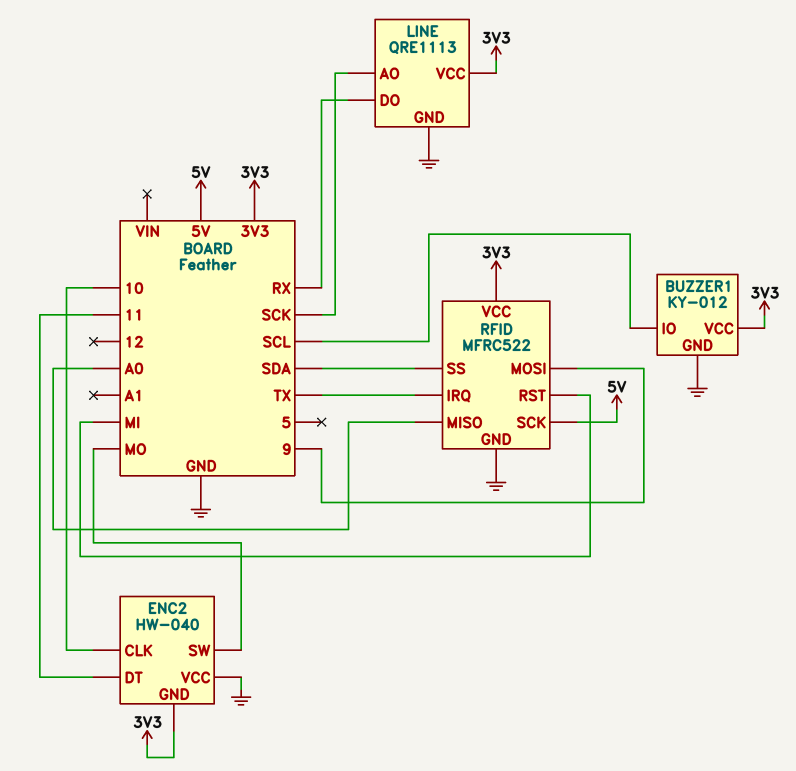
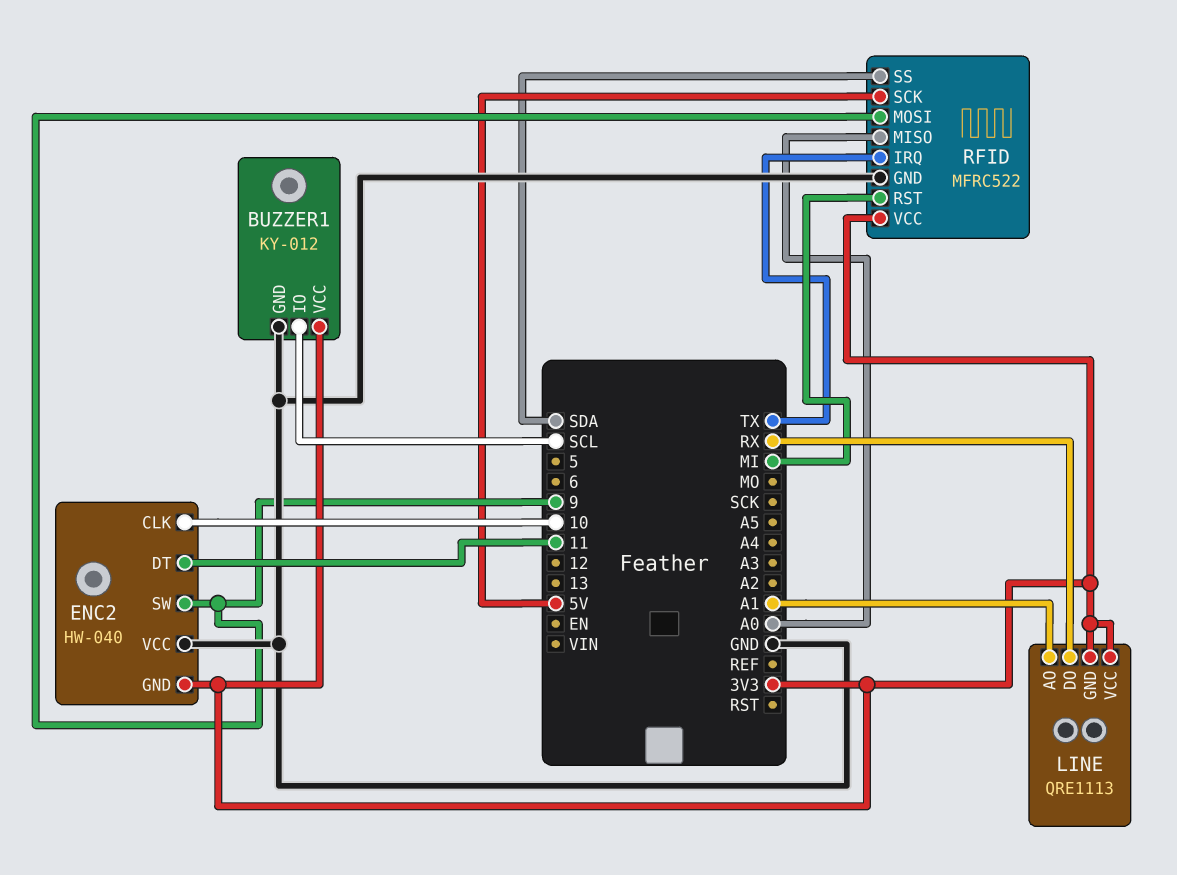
ENC2 pin SW: MO -> 9
LINE pin AO: SCK -> A1
LINE pin GND: GND -> 3V3

